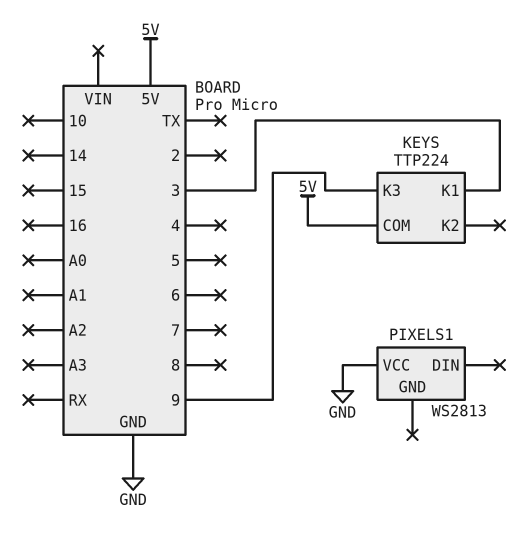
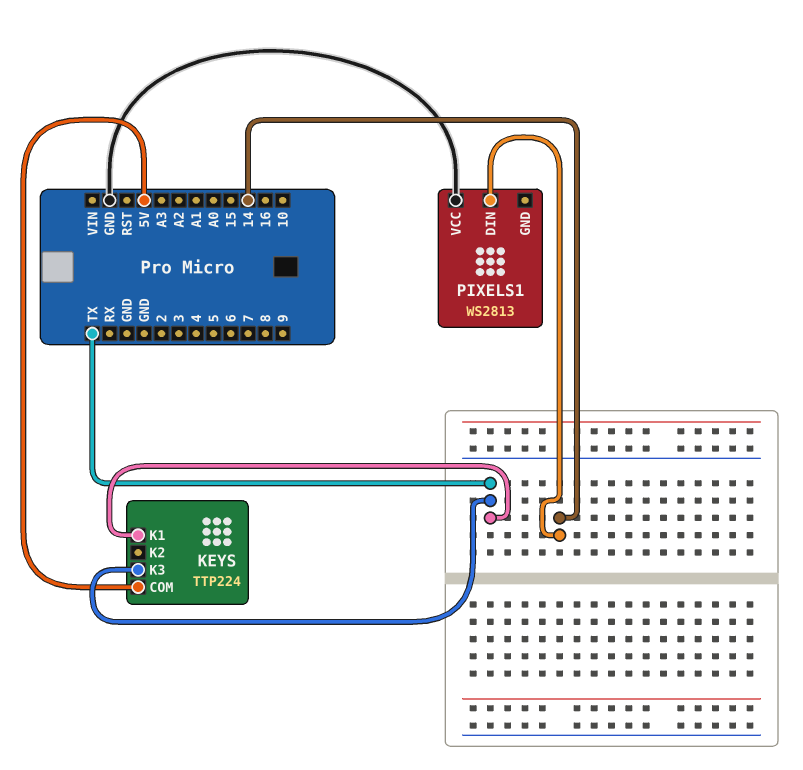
KEYS pin K1: 3 -> TX
KEYS pin K3: 9 -> TX
PIXELS1 pin DIN: none -> 14

